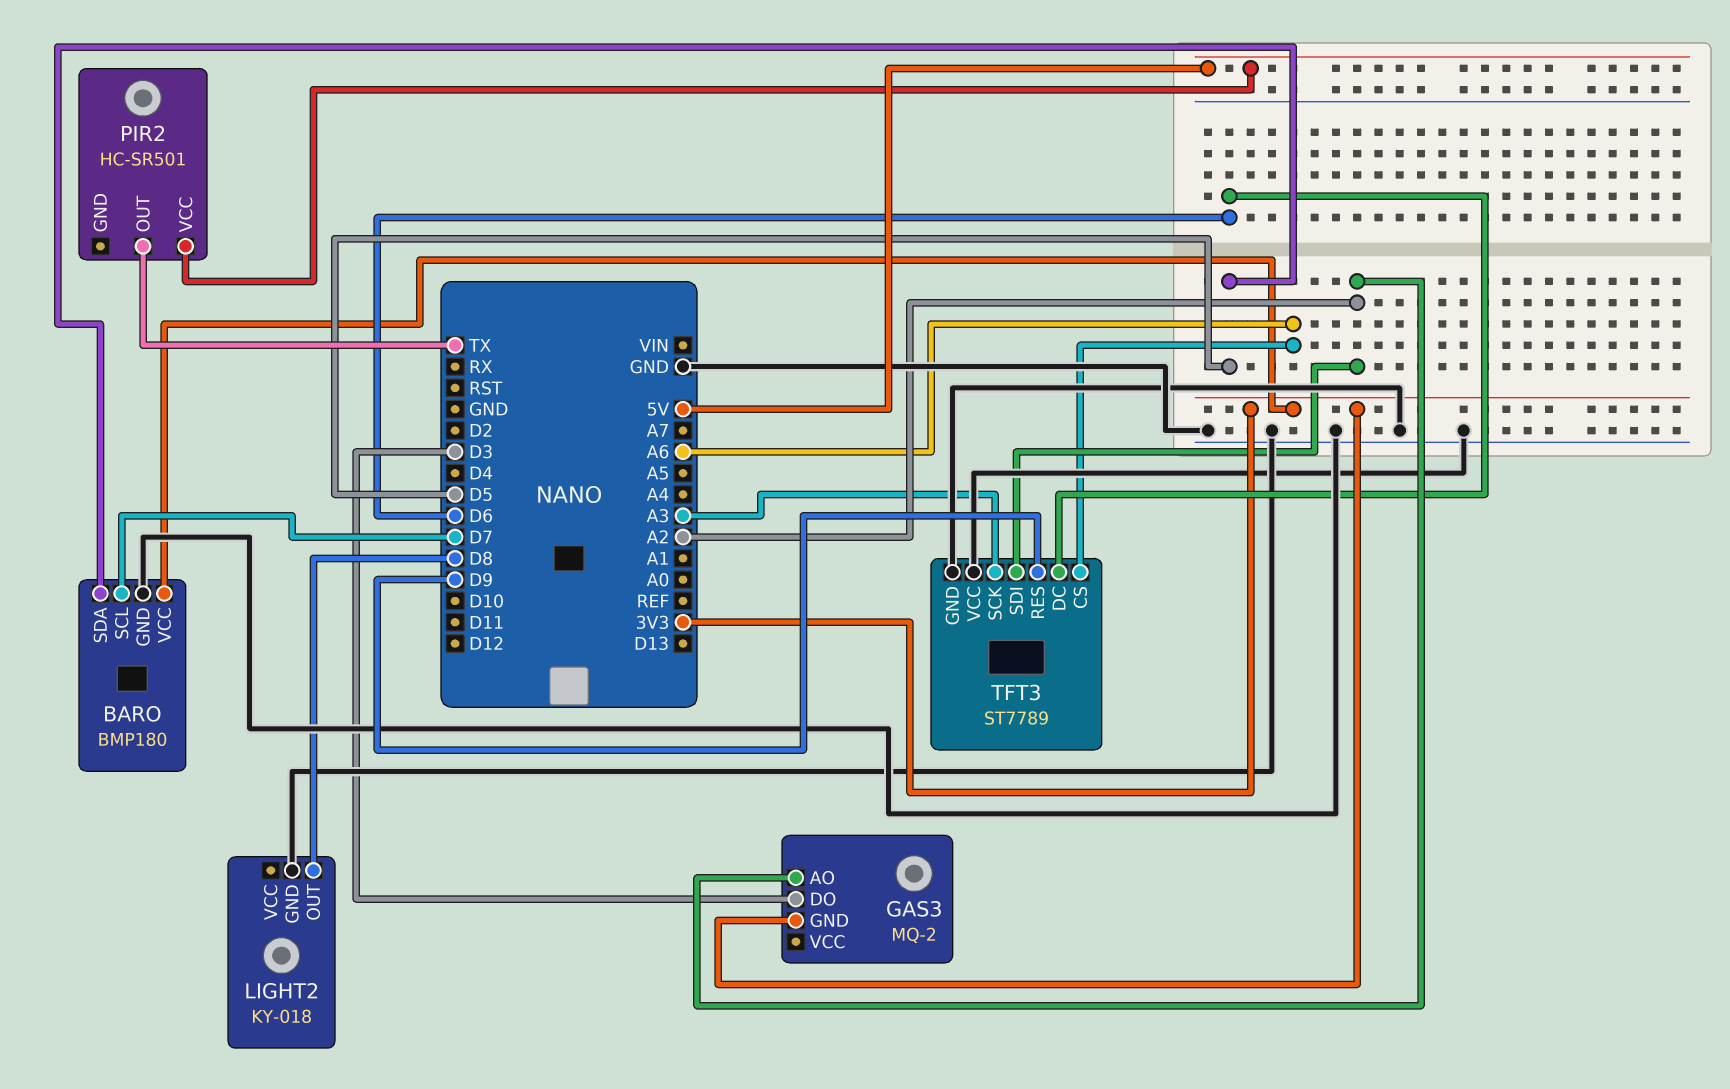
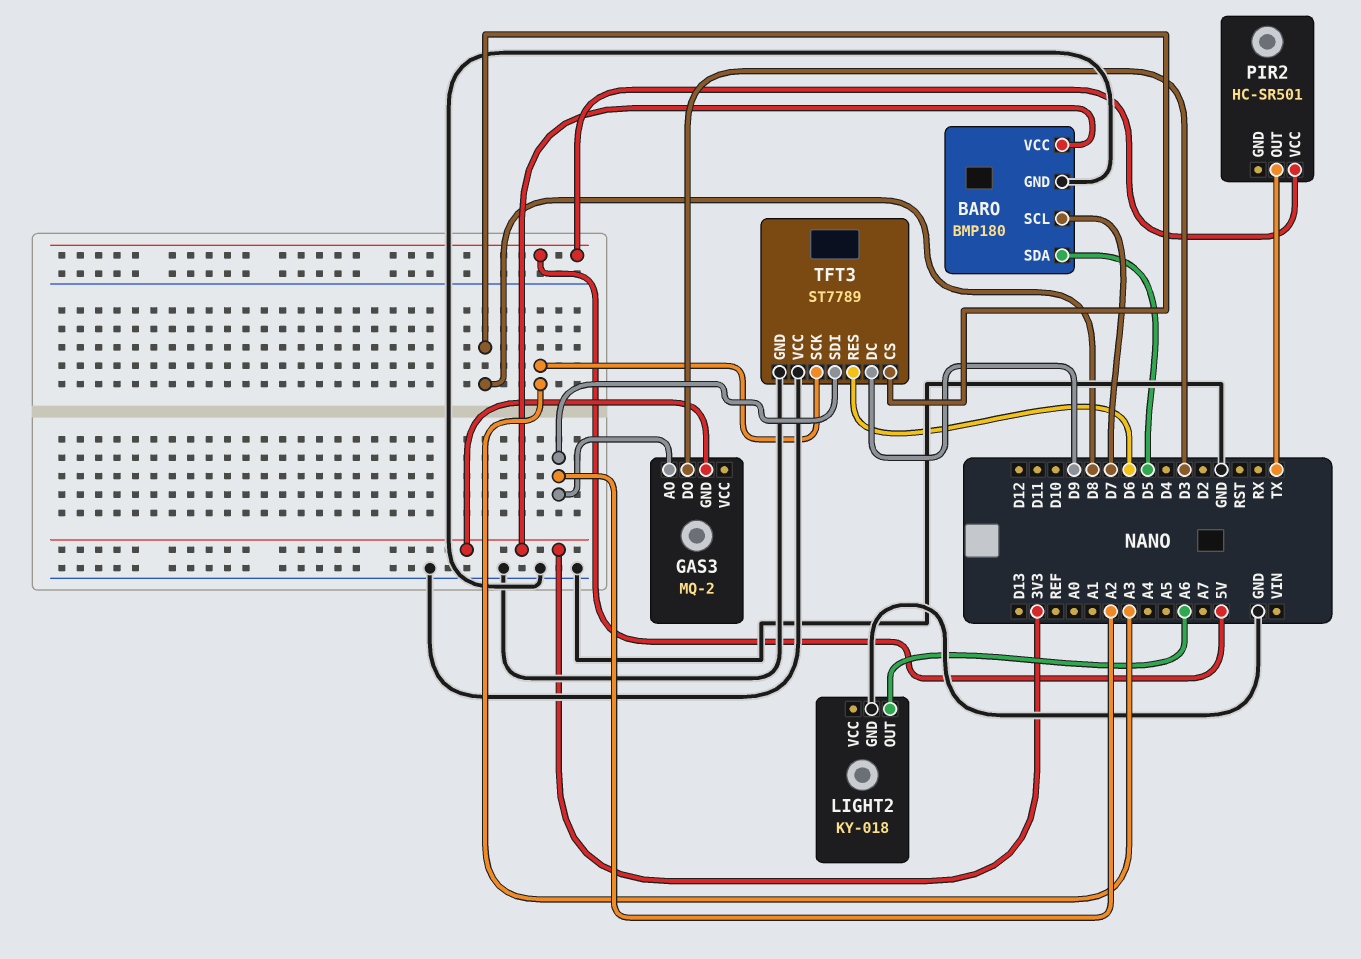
LIGHT2 pin OUT: D8 -> A6
TFT3 pin CS: A6 -> D8
TFT3 pin DC: D6 -> D9
TFT3 pin RES: D9 -> D6

